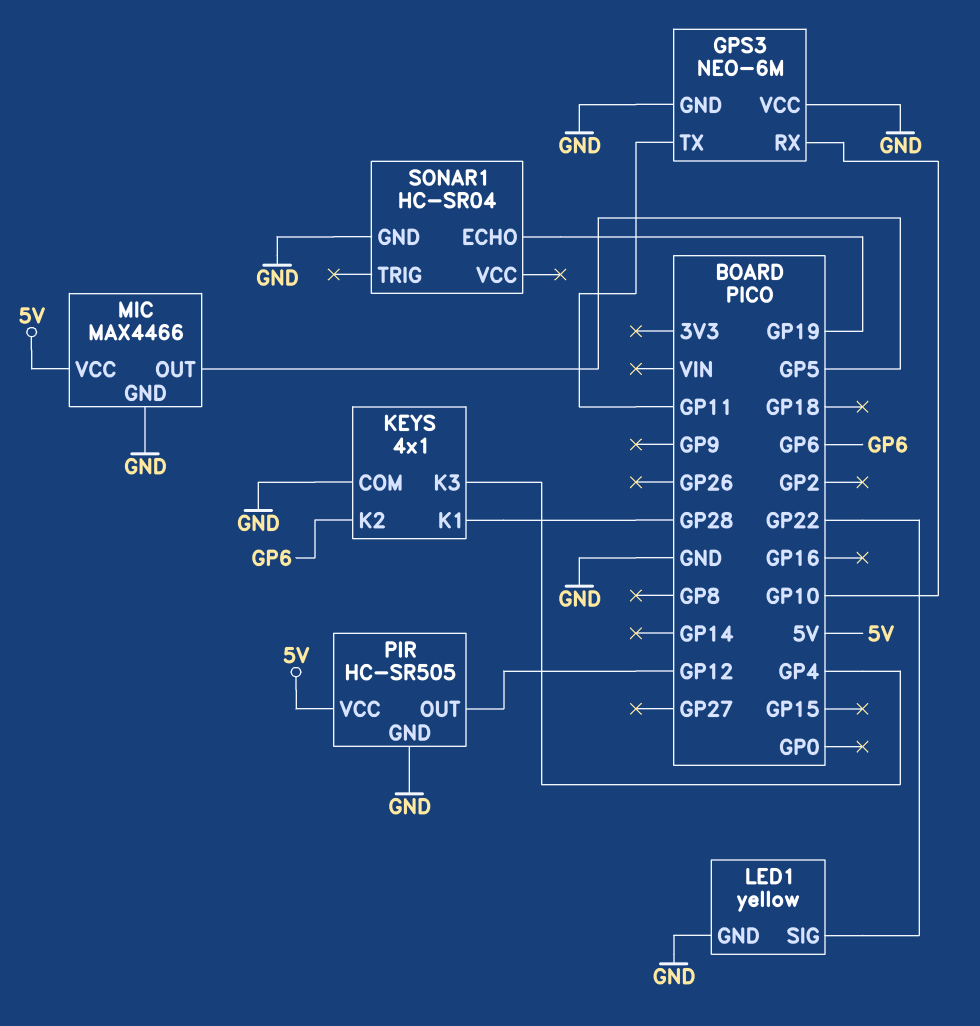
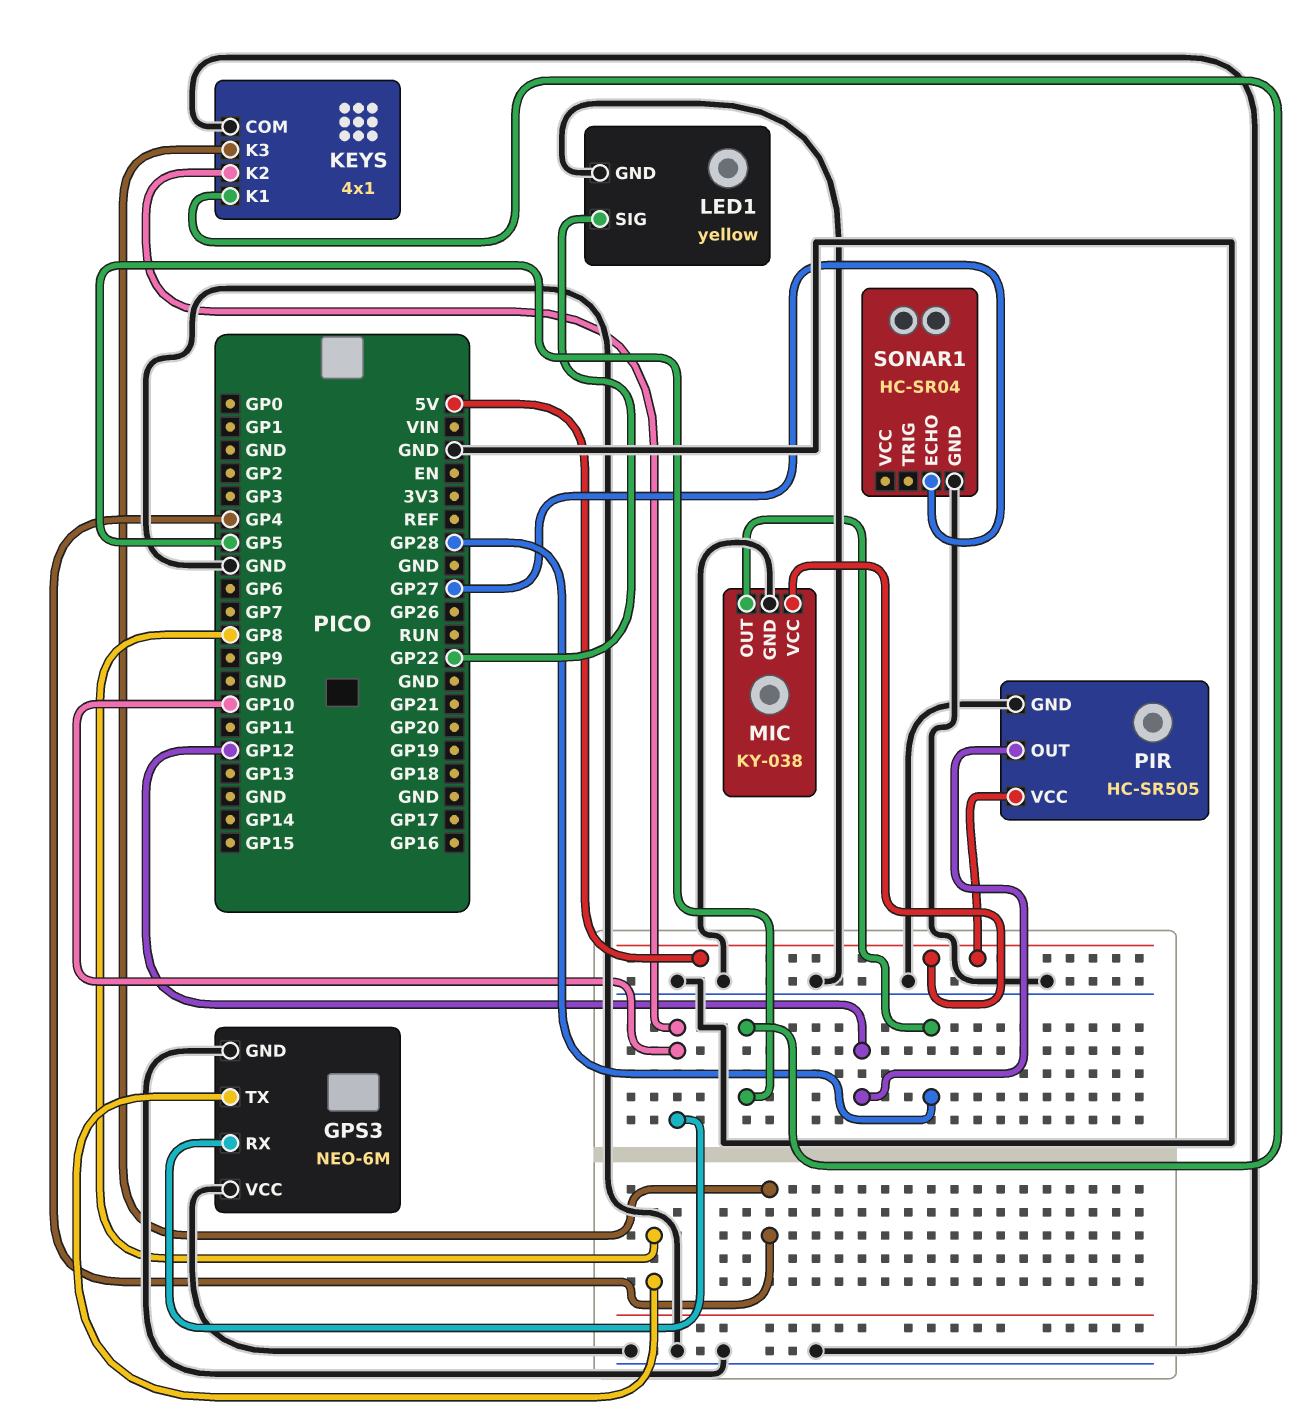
GPS3 pin TX: GP11 -> GP8
KEYS pin K1: GP28 -> GP5
KEYS pin K2: GP6 -> GP10
MIC: MAX4466 -> KY-038
MIC pin OUT: GP5 -> GP28
SONAR1 pin ECHO: GP19 -> GP27

